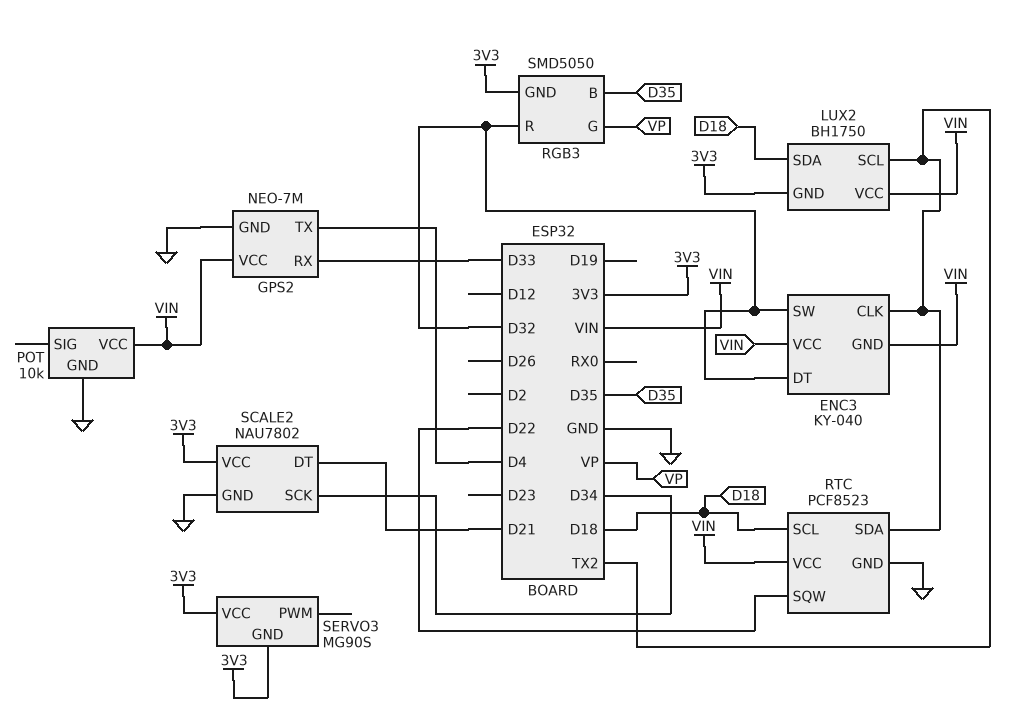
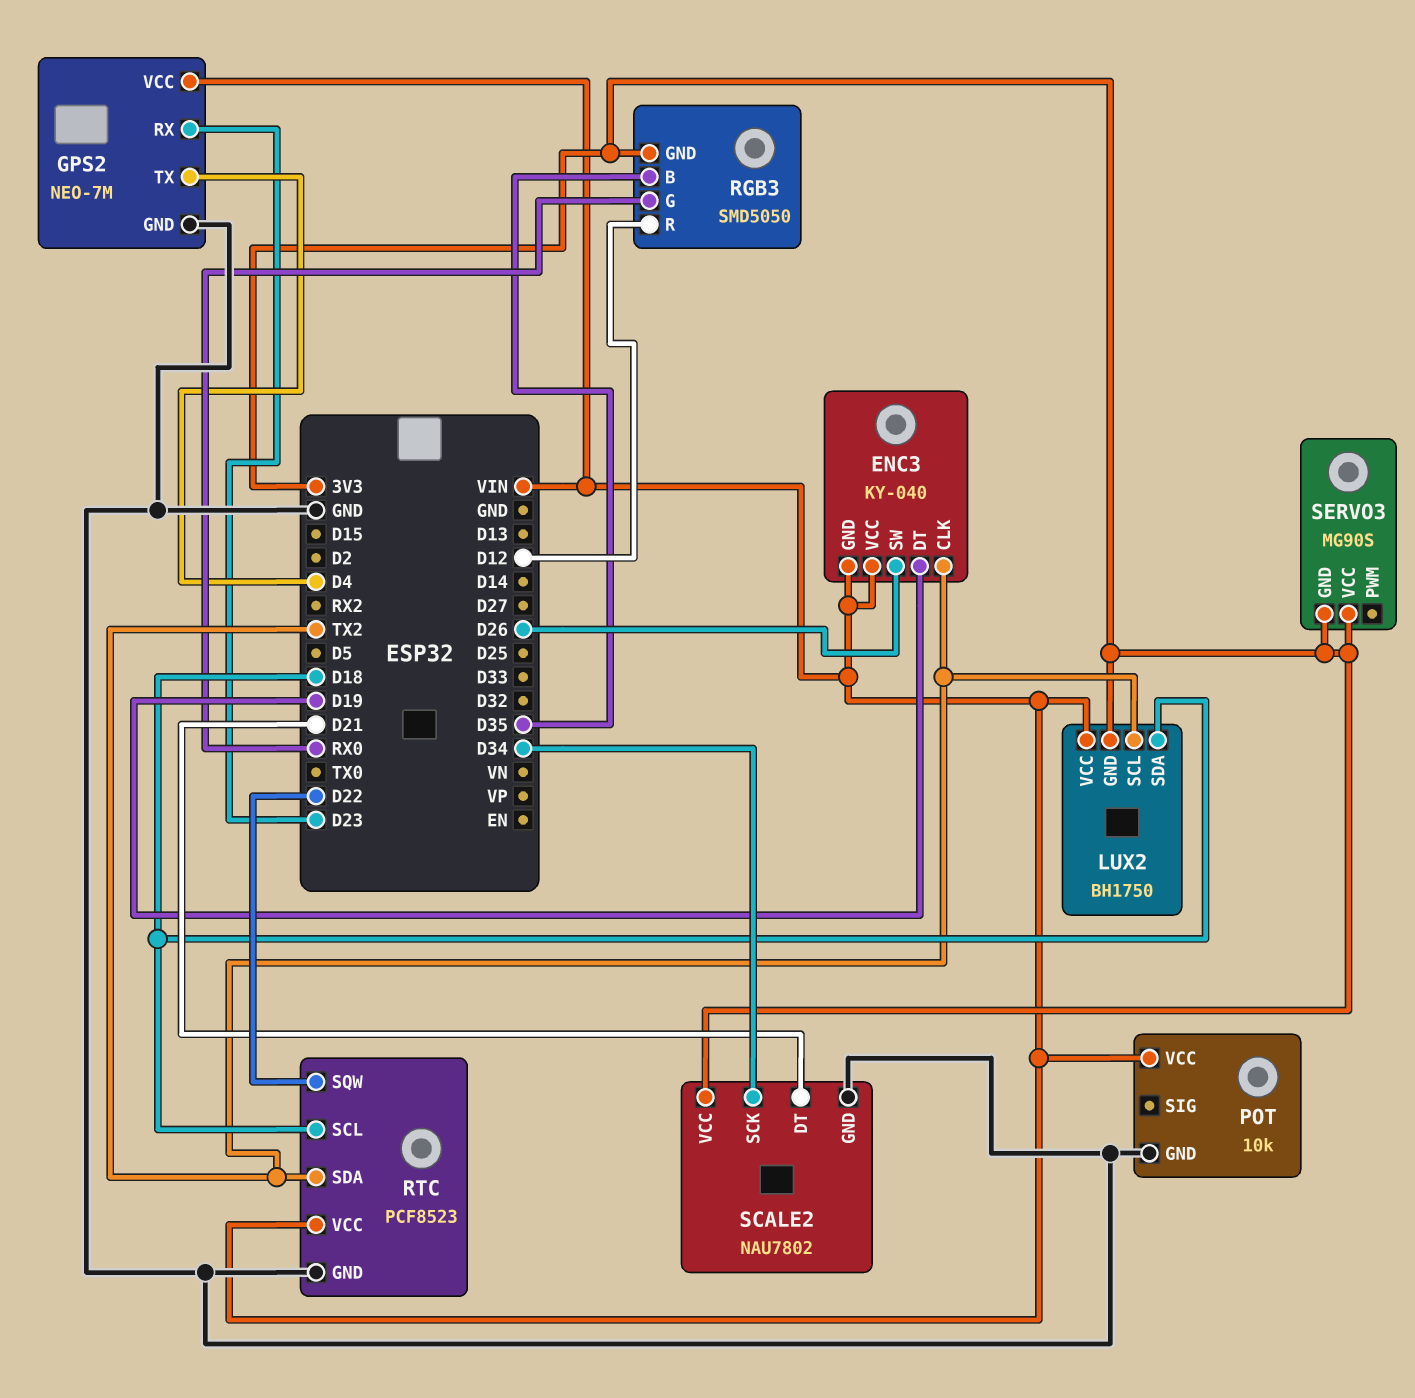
ENC3 pin DT: D32 -> D19
ENC3 pin SW: D32 -> D26
GPS2 pin RX: D33 -> D23
RGB3 pin G: VP -> RX0
RGB3 pin R: D32 -> D12

